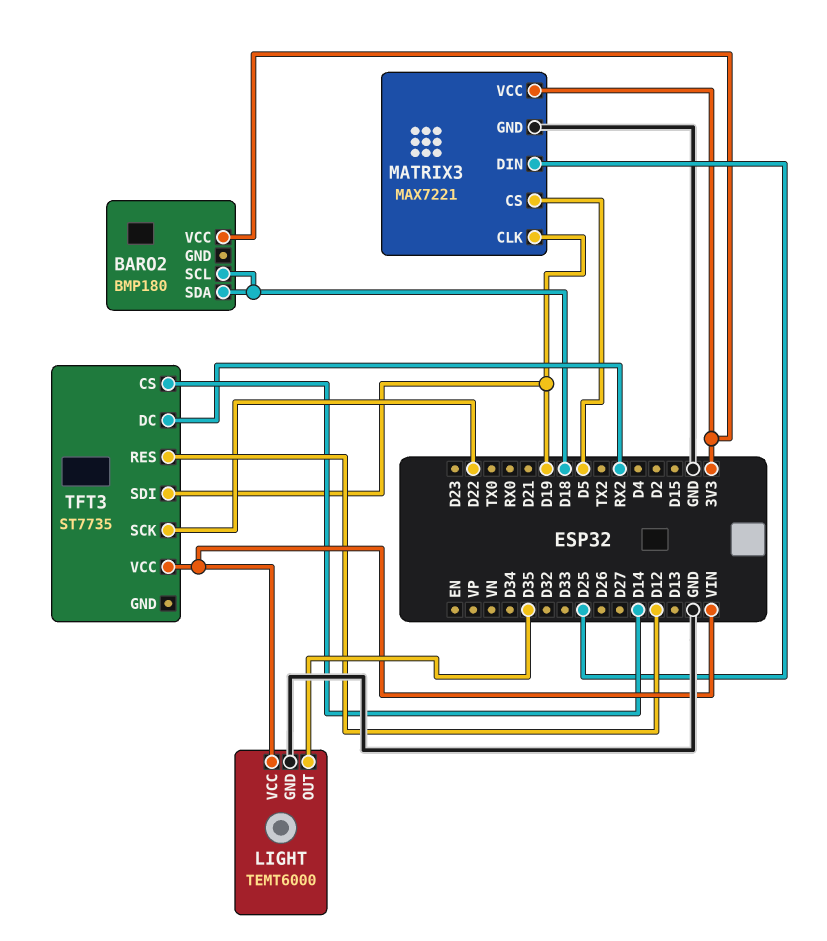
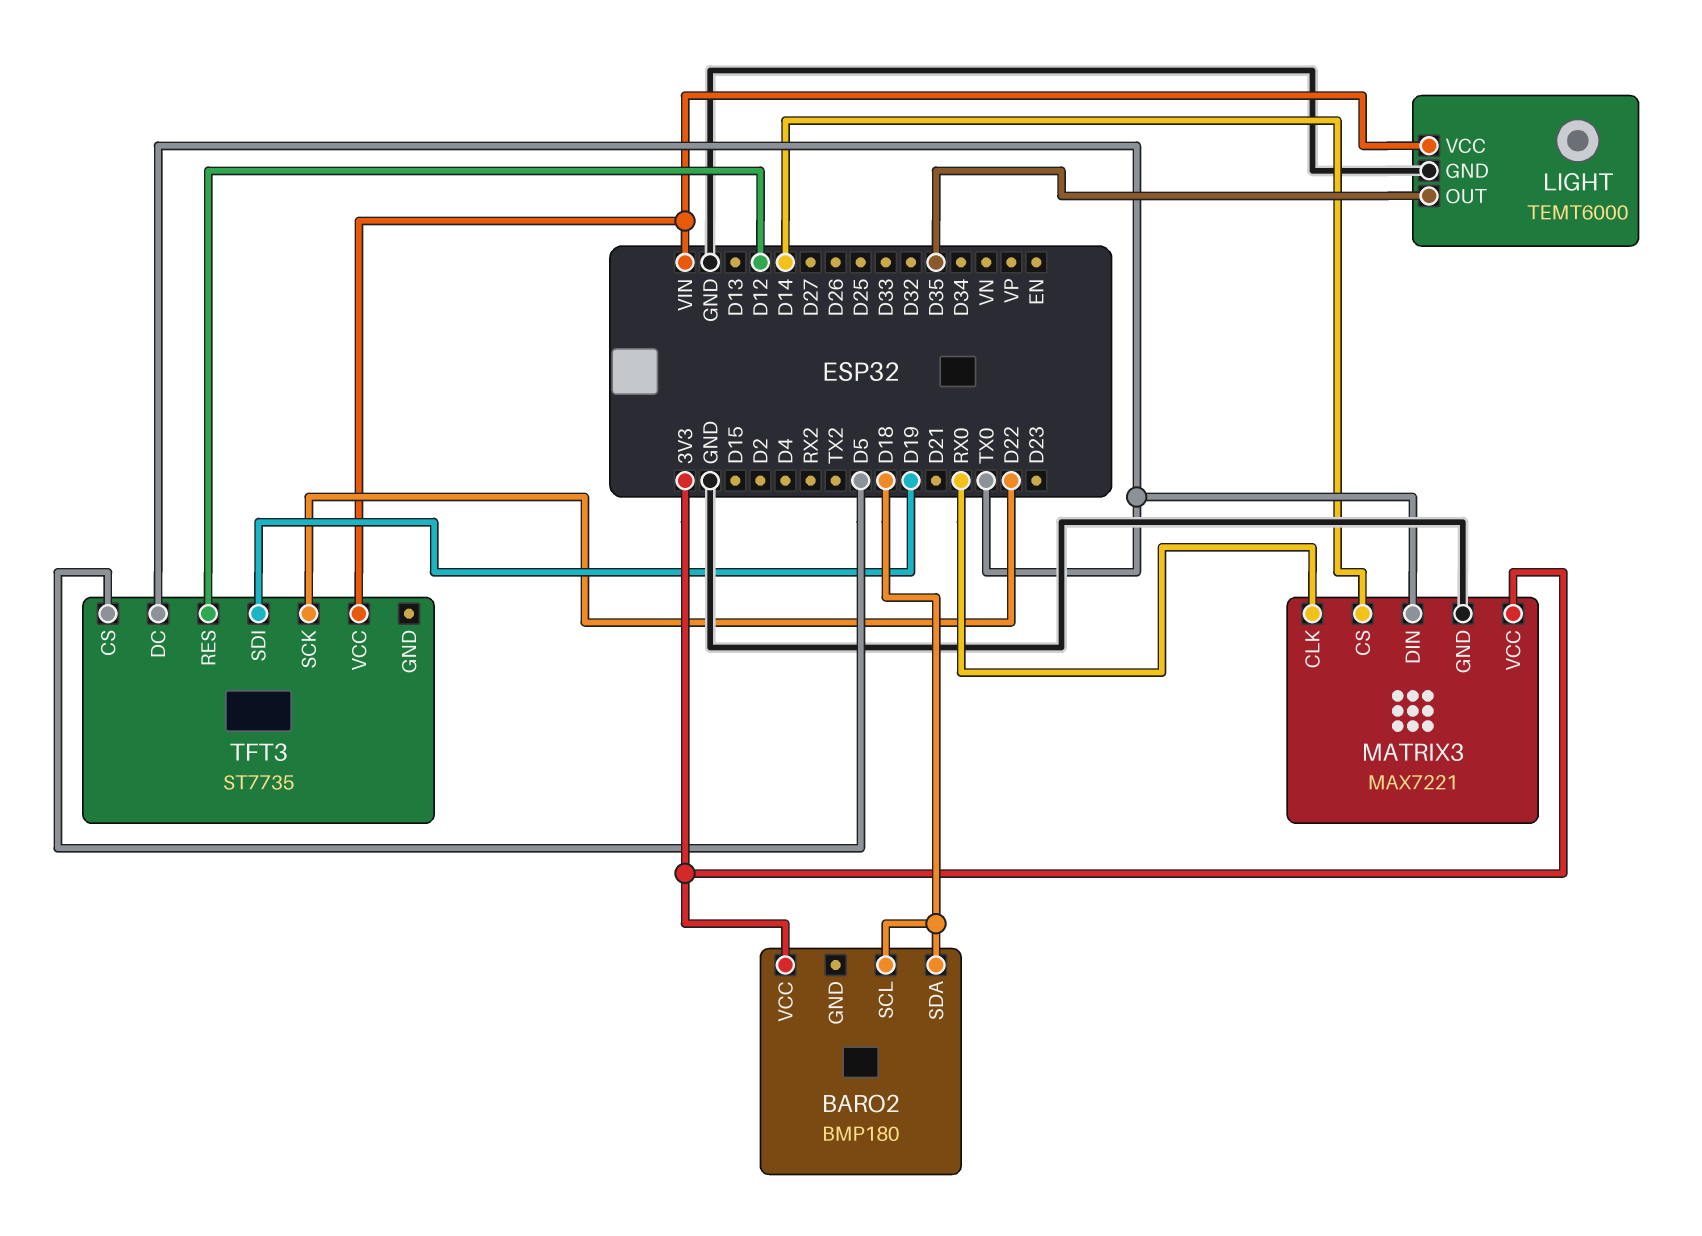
MATRIX3 pin CLK: D19 -> RX0
MATRIX3 pin CS: D5 -> D14
MATRIX3 pin DIN: D25 -> TX0
TFT3 pin CS: D14 -> D5
TFT3 pin DC: RX2 -> TX0

